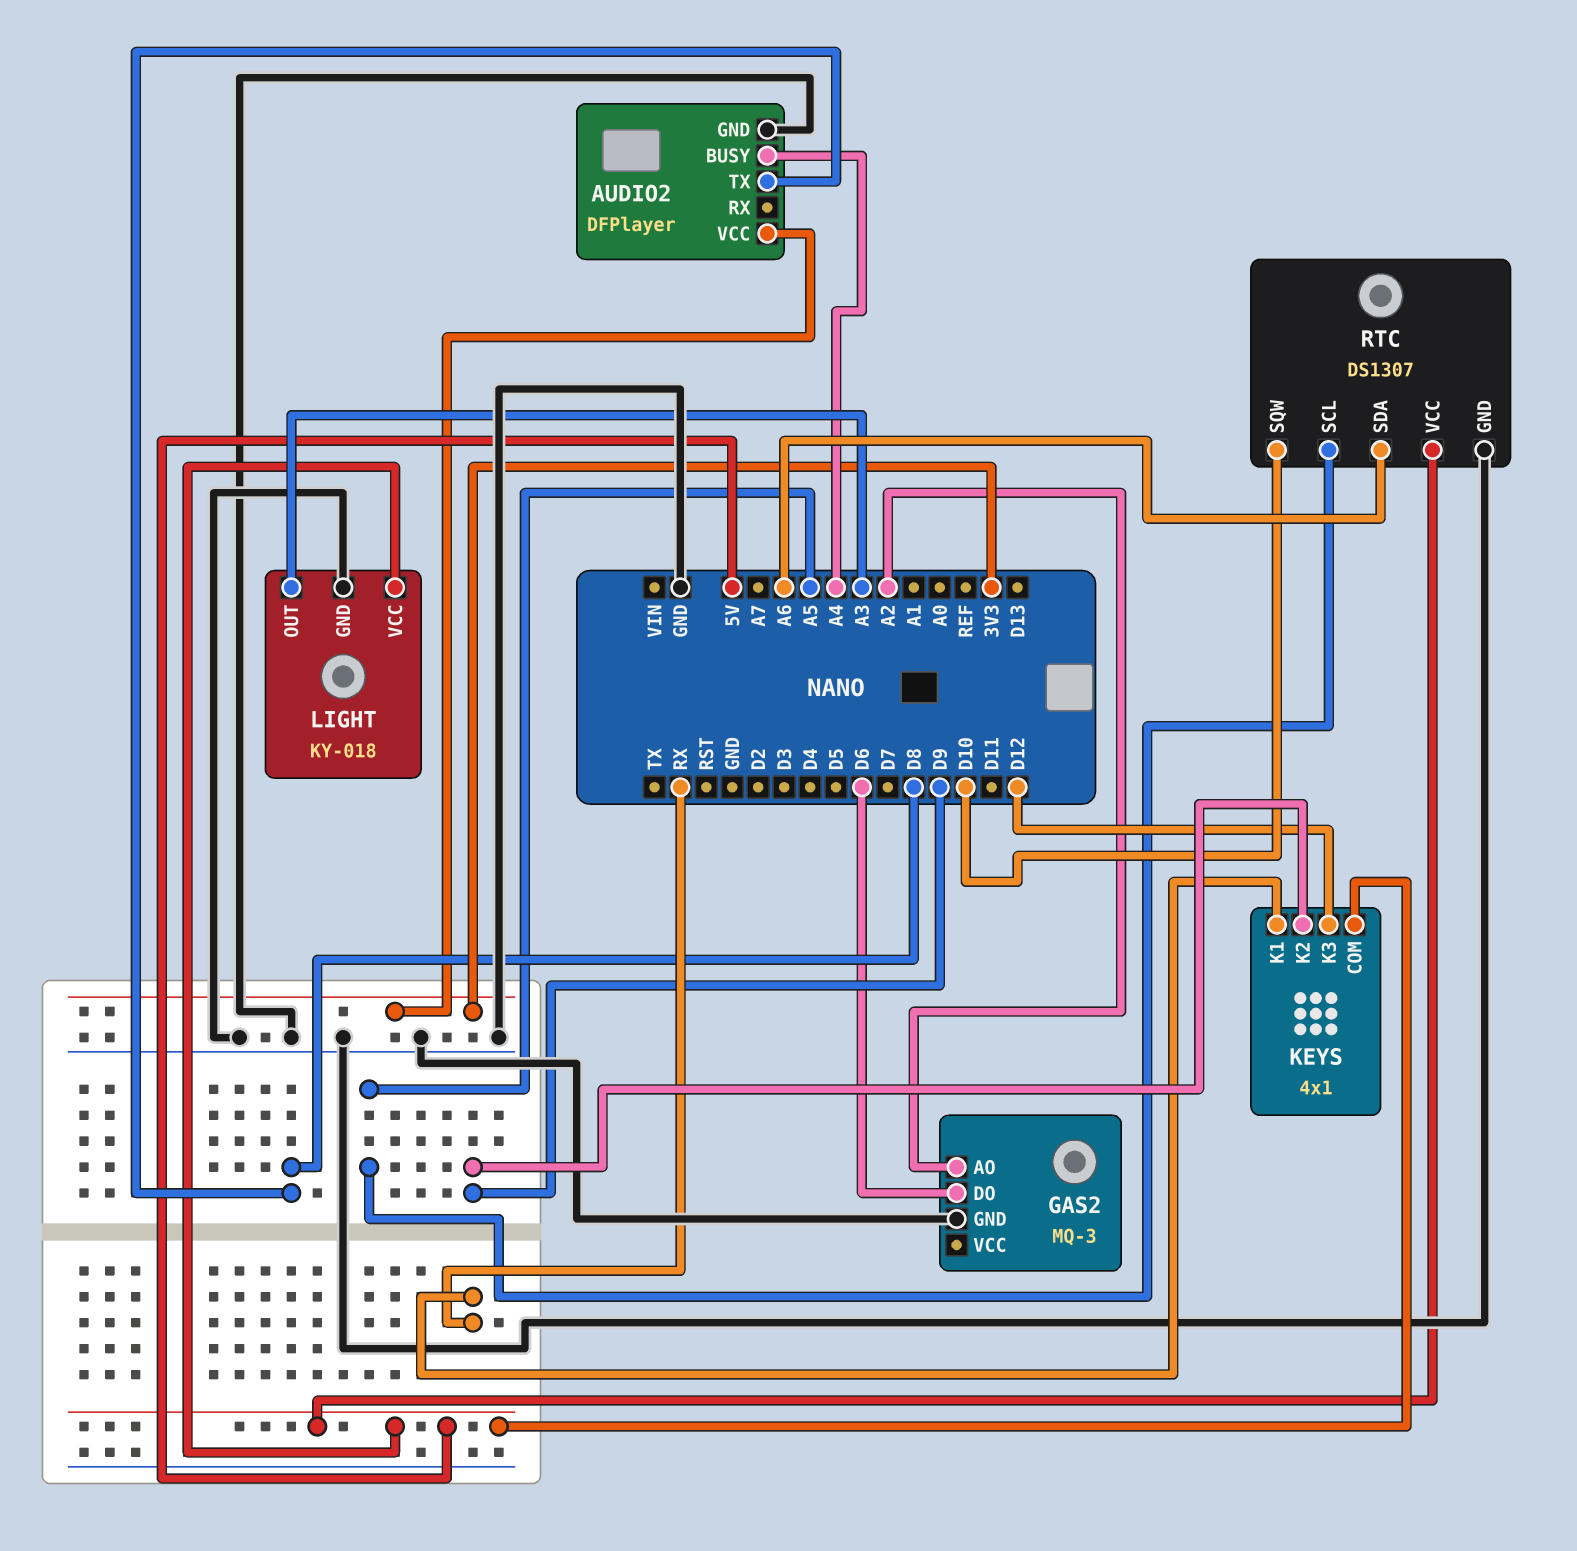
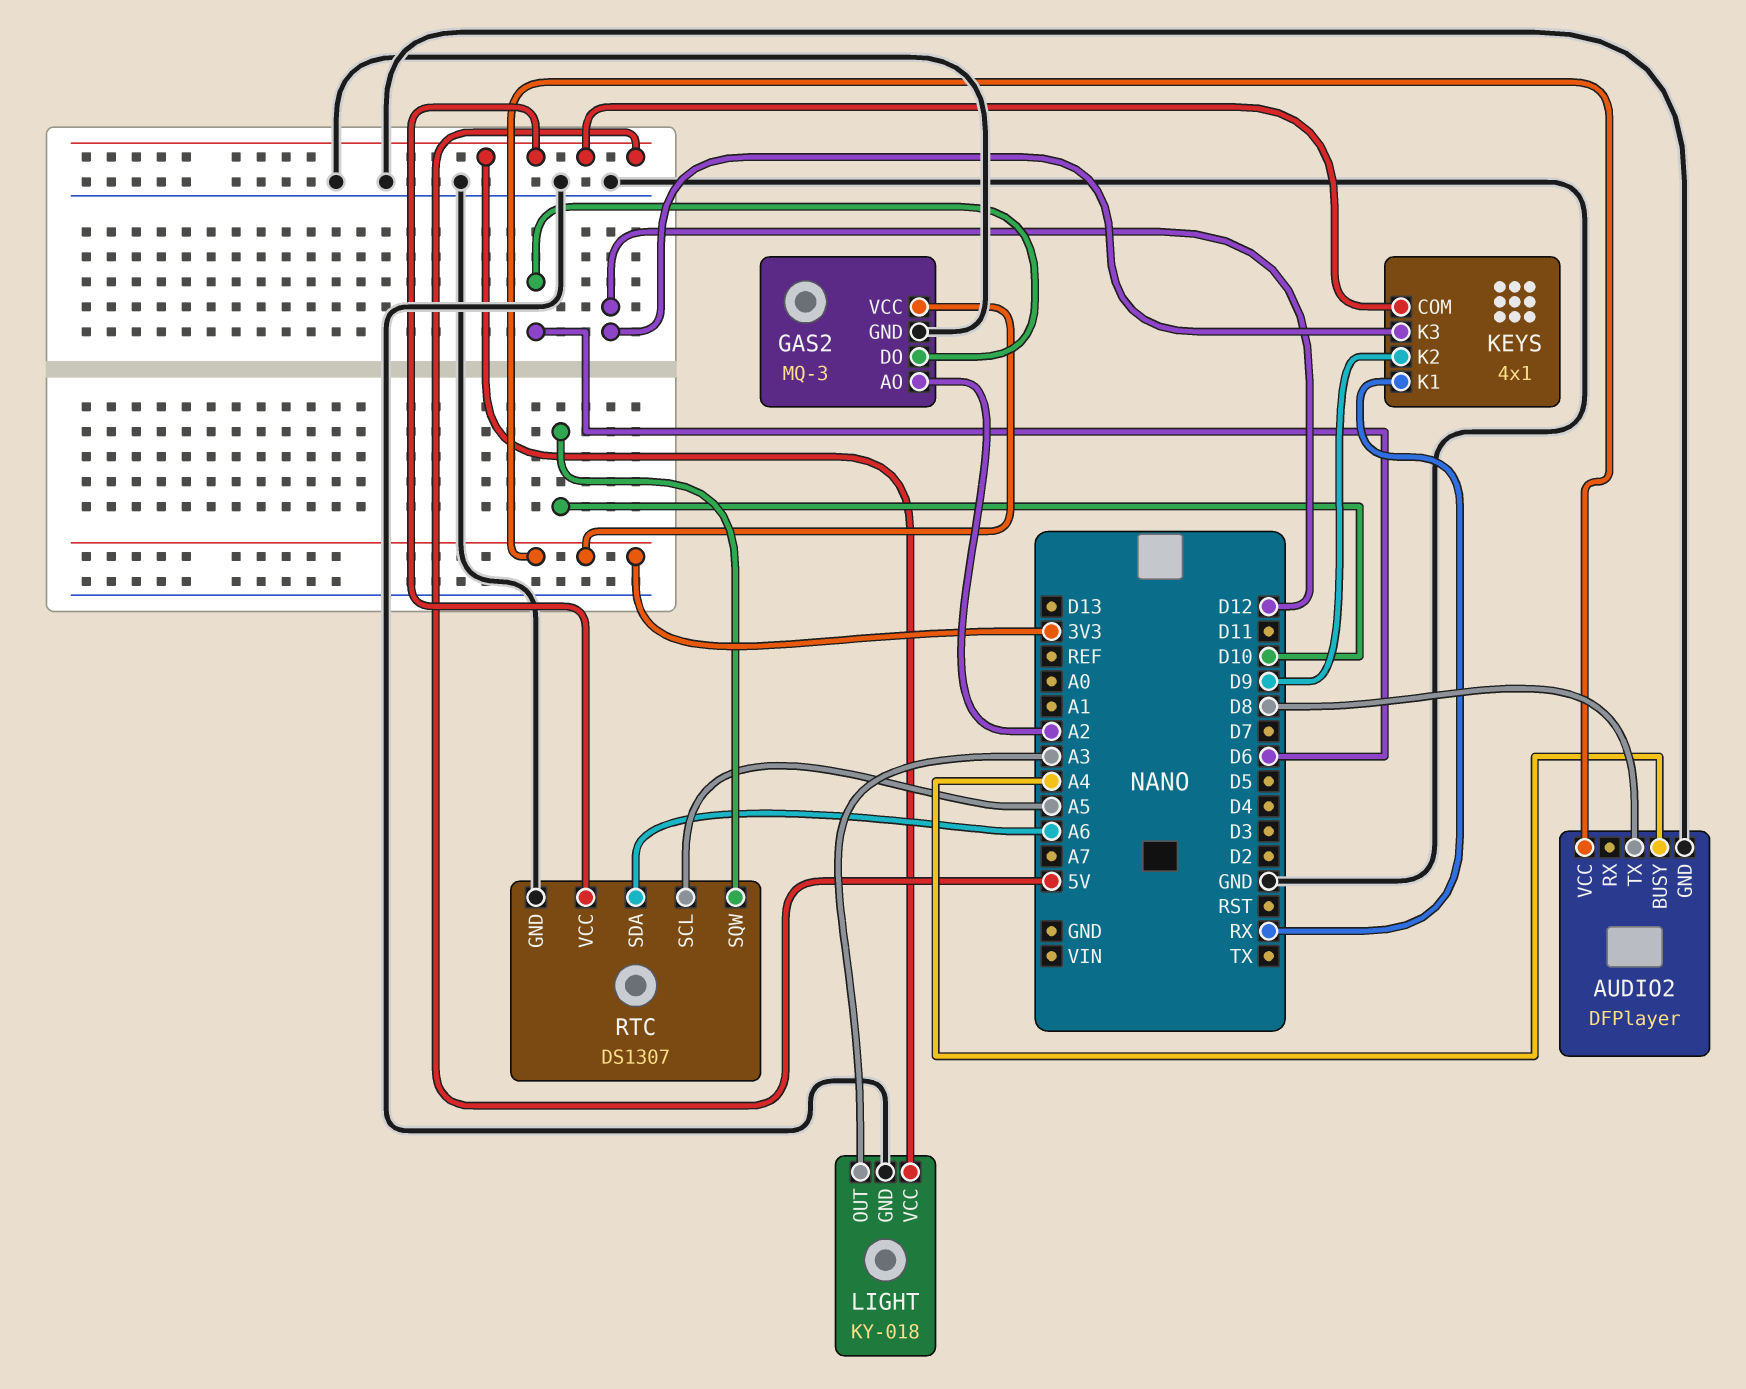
GAS2 pin VCC: none -> 3V3

